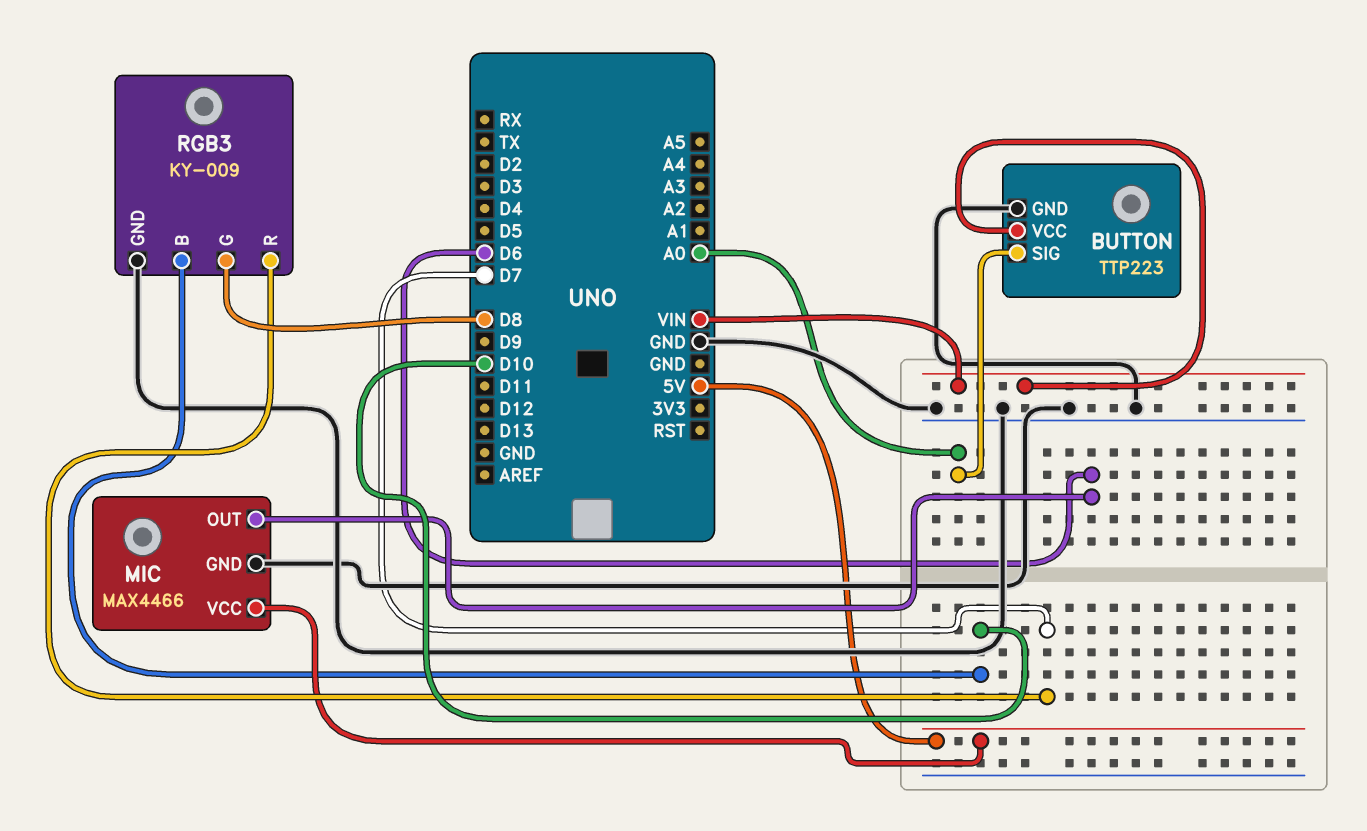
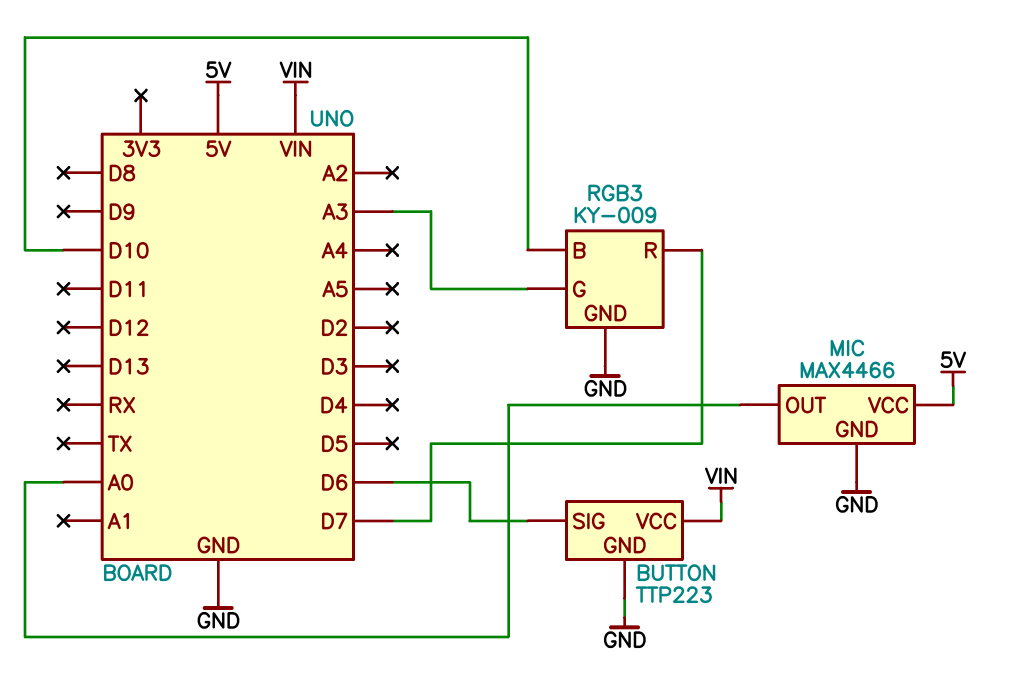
BUTTON pin SIG: A0 -> D6
MIC pin OUT: D6 -> A0
RGB3 pin G: D8 -> A3

